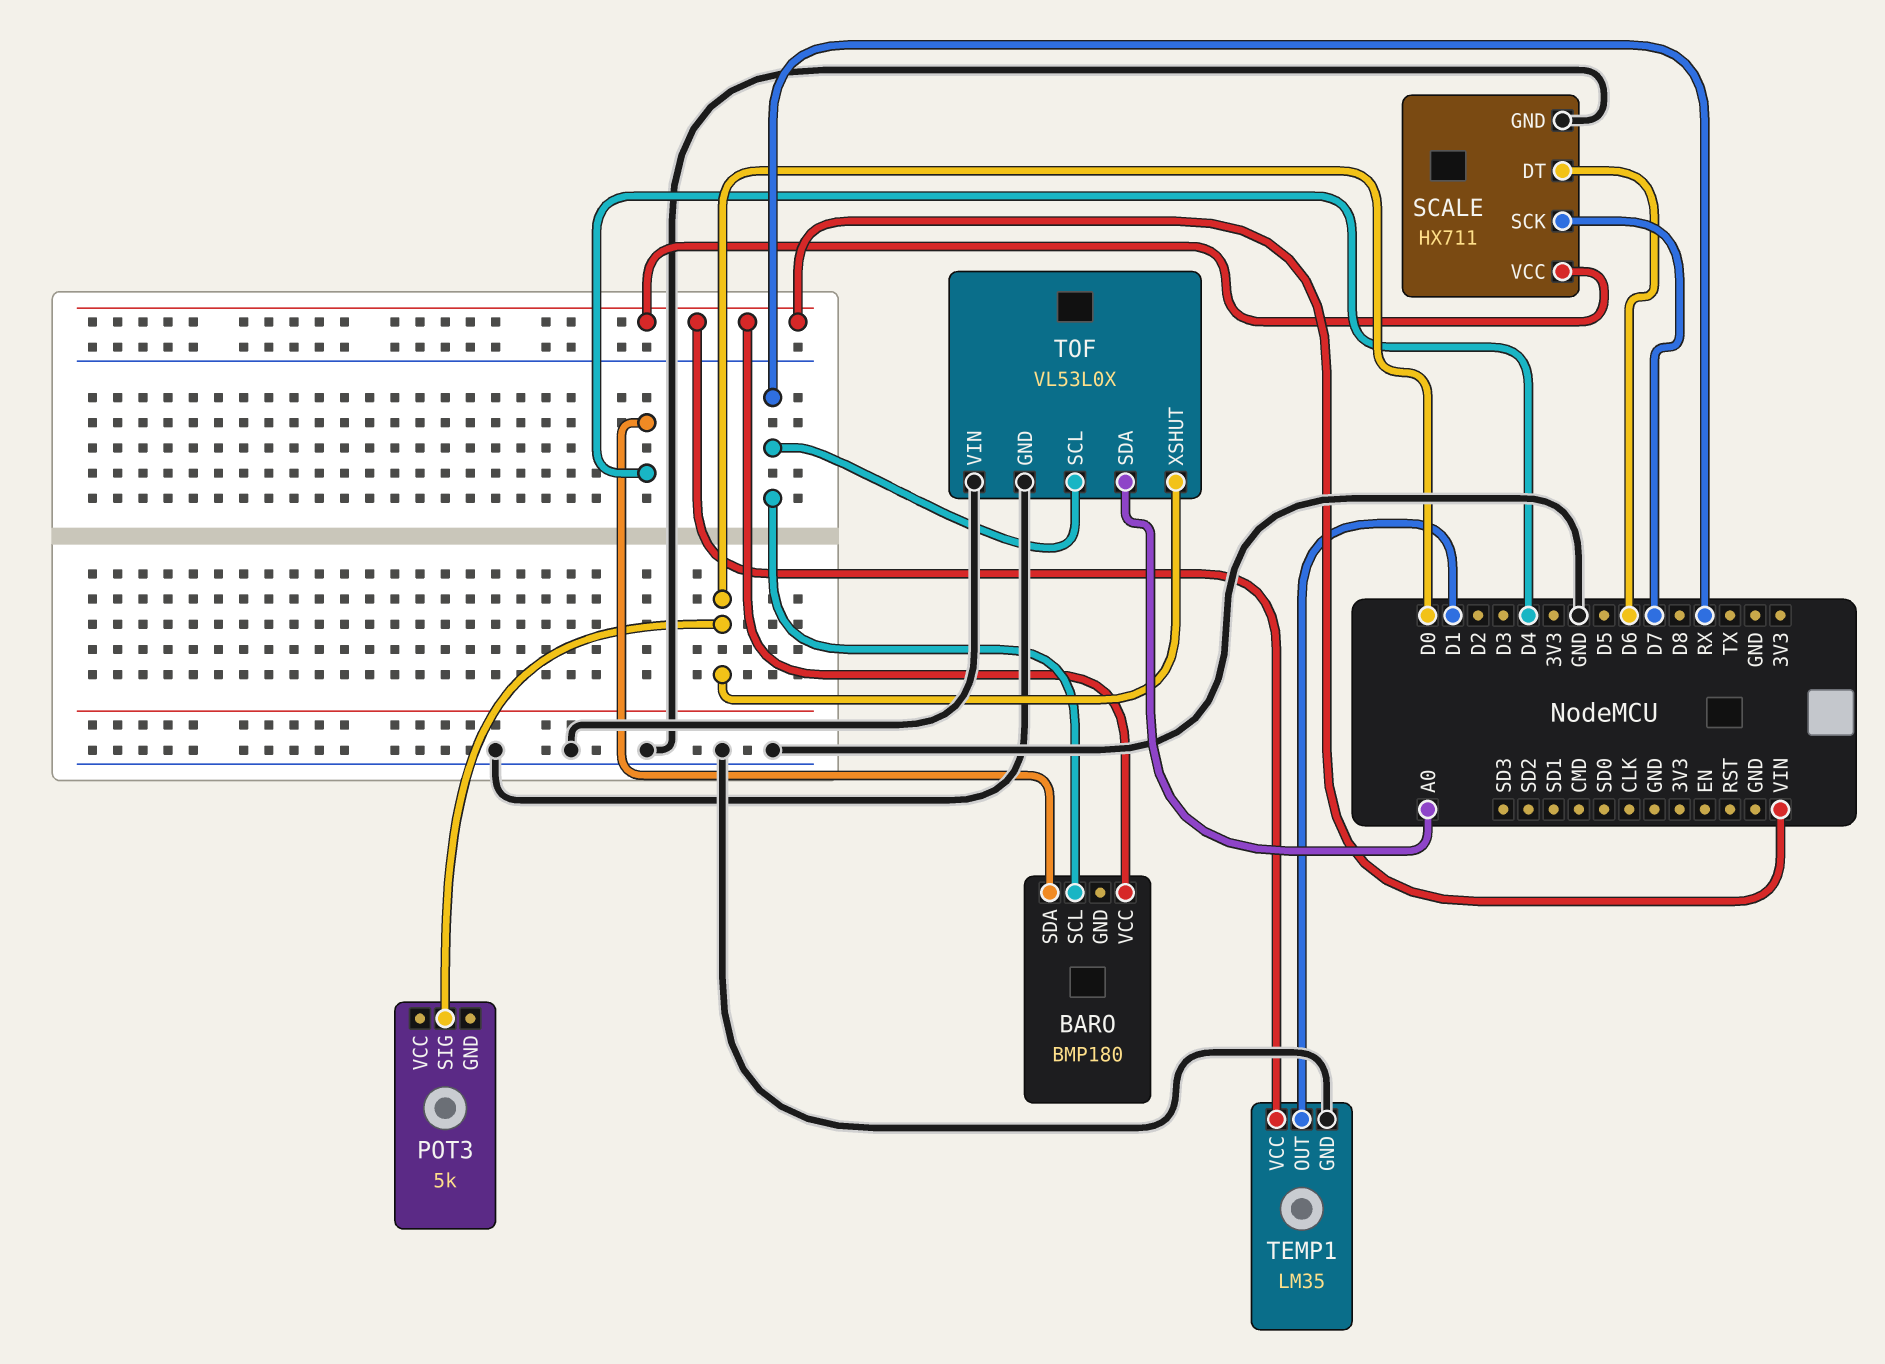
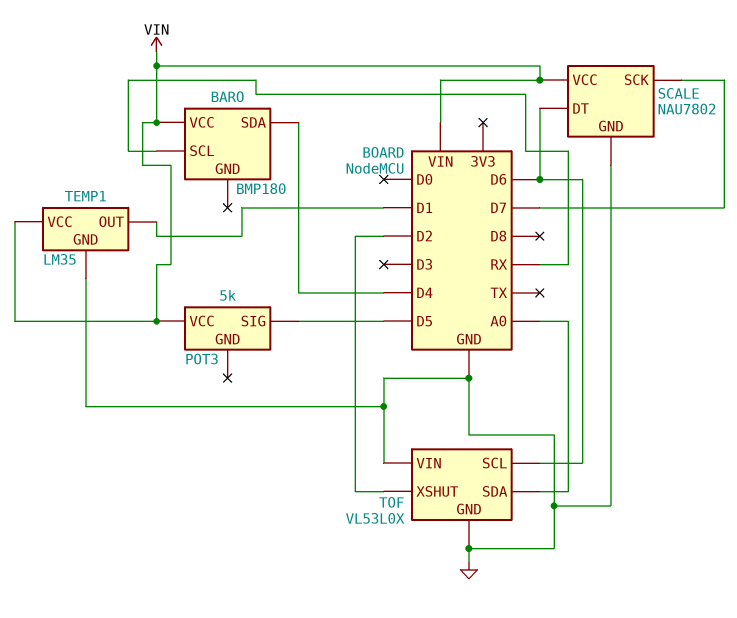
POT3 pin SIG: D0 -> D5
POT3 pin VCC: none -> VIN
SCALE: HX711 -> NAU7802
TOF pin SCL: RX -> D6
TOF pin XSHUT: D0 -> D2

